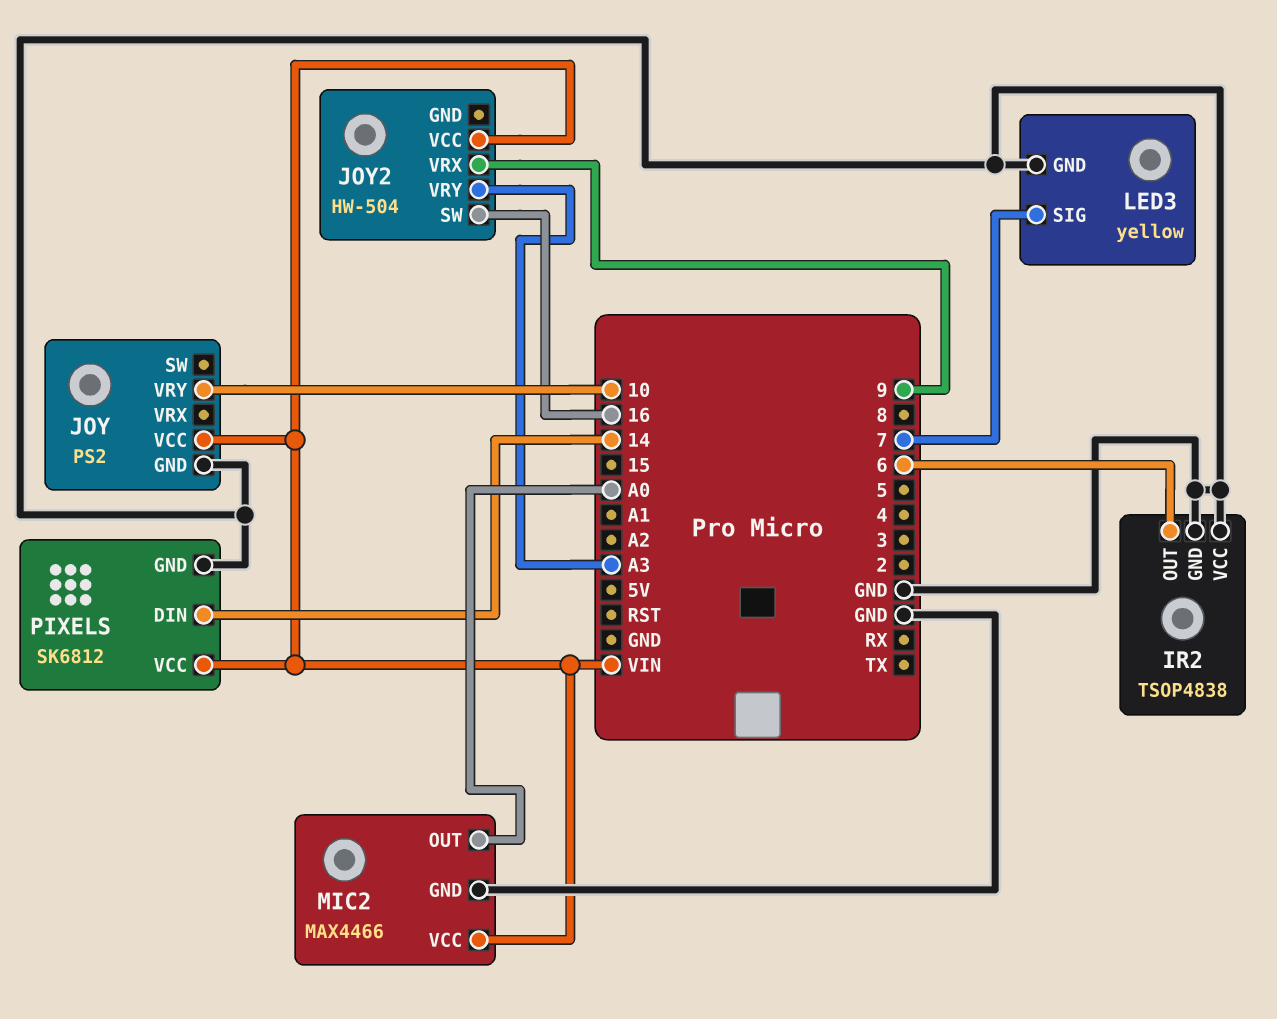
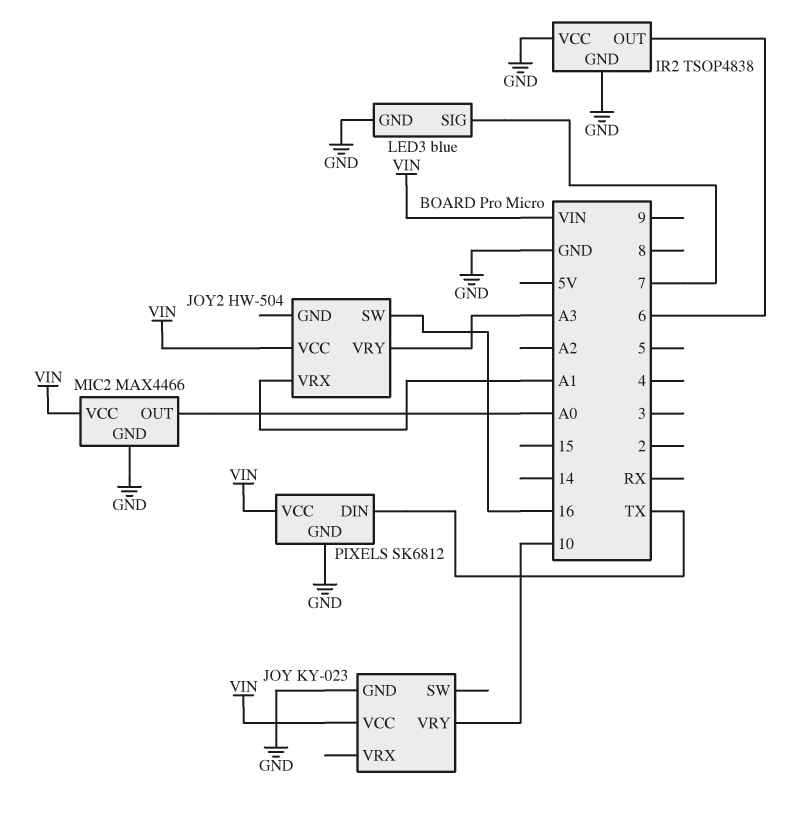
JOY: PS2 -> KY-023
JOY2 pin VRX: 9 -> A1
LED3: yellow -> blue
PIXELS pin DIN: 14 -> TX

